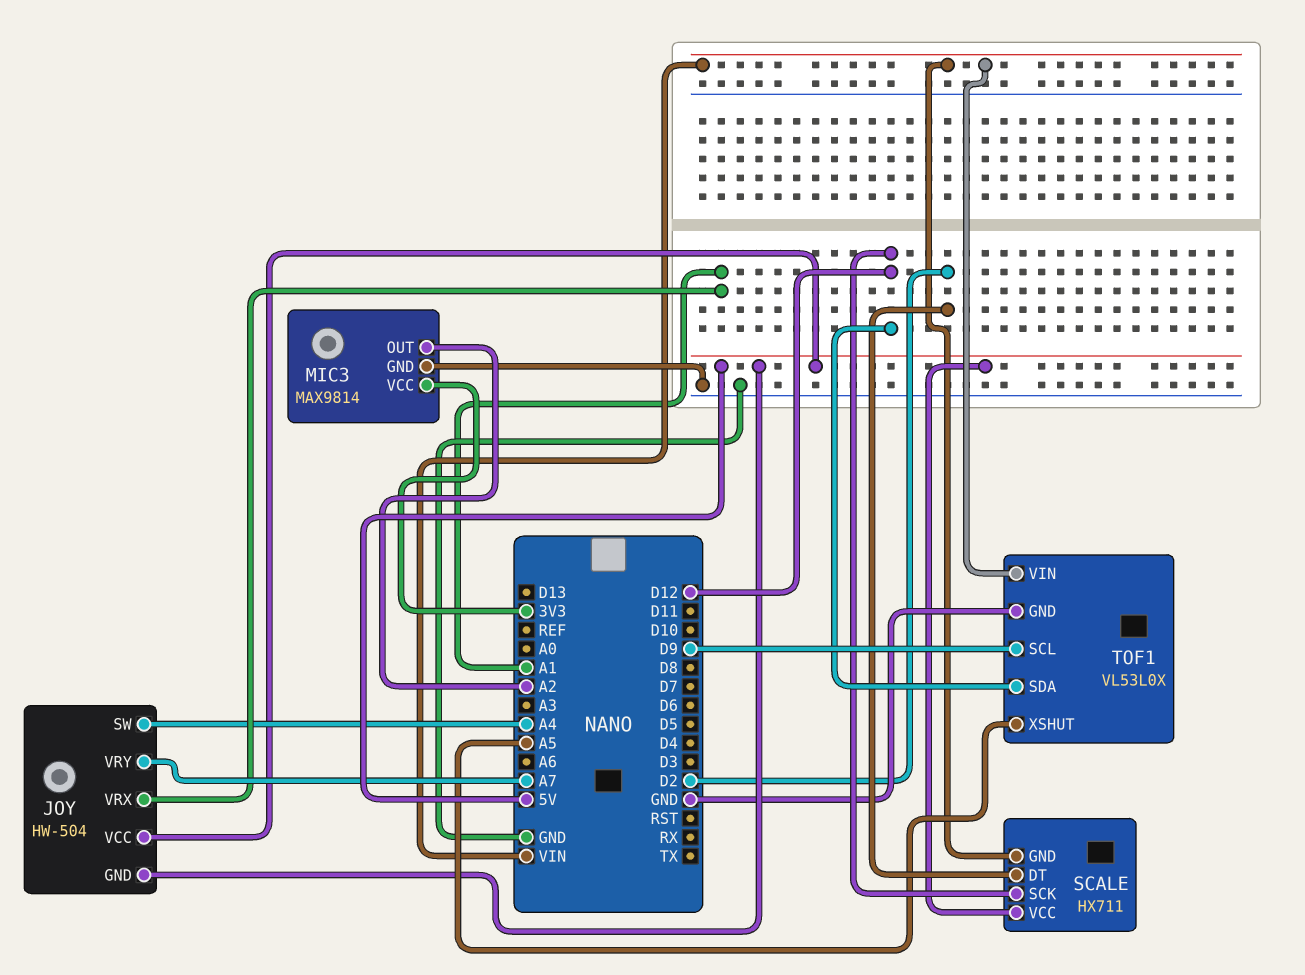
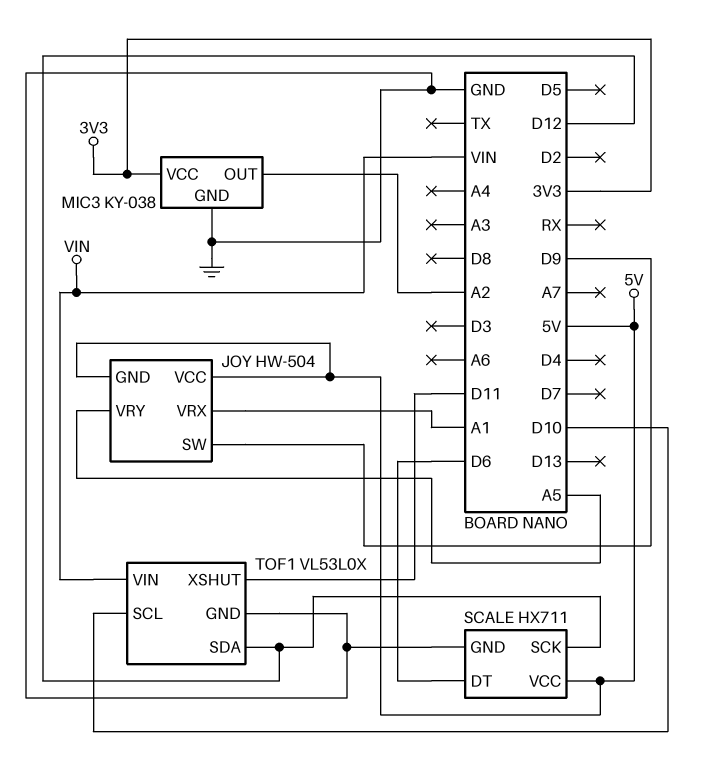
JOY pin SW: A4 -> D9
JOY pin VRY: A7 -> A5
MIC3: MAX9814 -> KY-038
SCALE pin DT: D2 -> D6
SCALE pin GND: VIN -> GND
TOF1 pin SCL: D9 -> D10
TOF1 pin XSHUT: A5 -> D11

